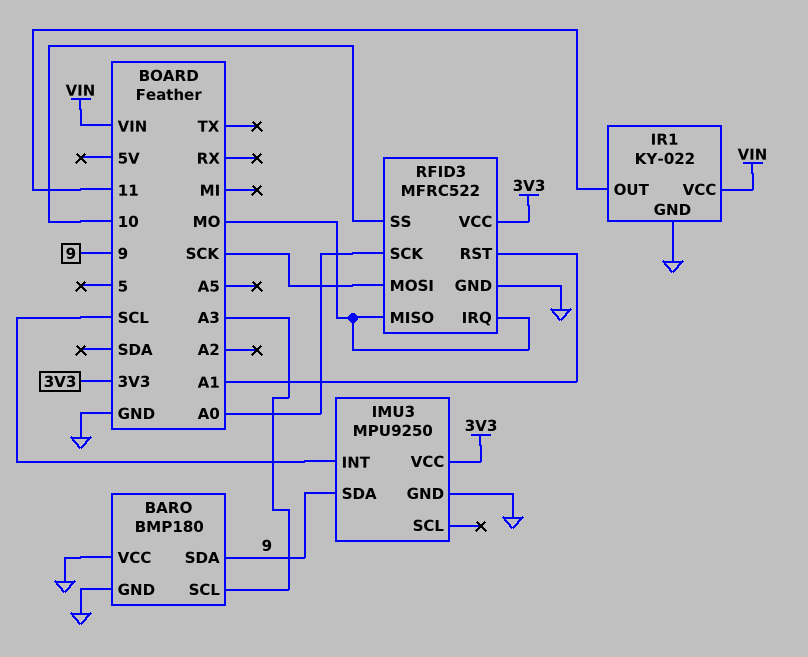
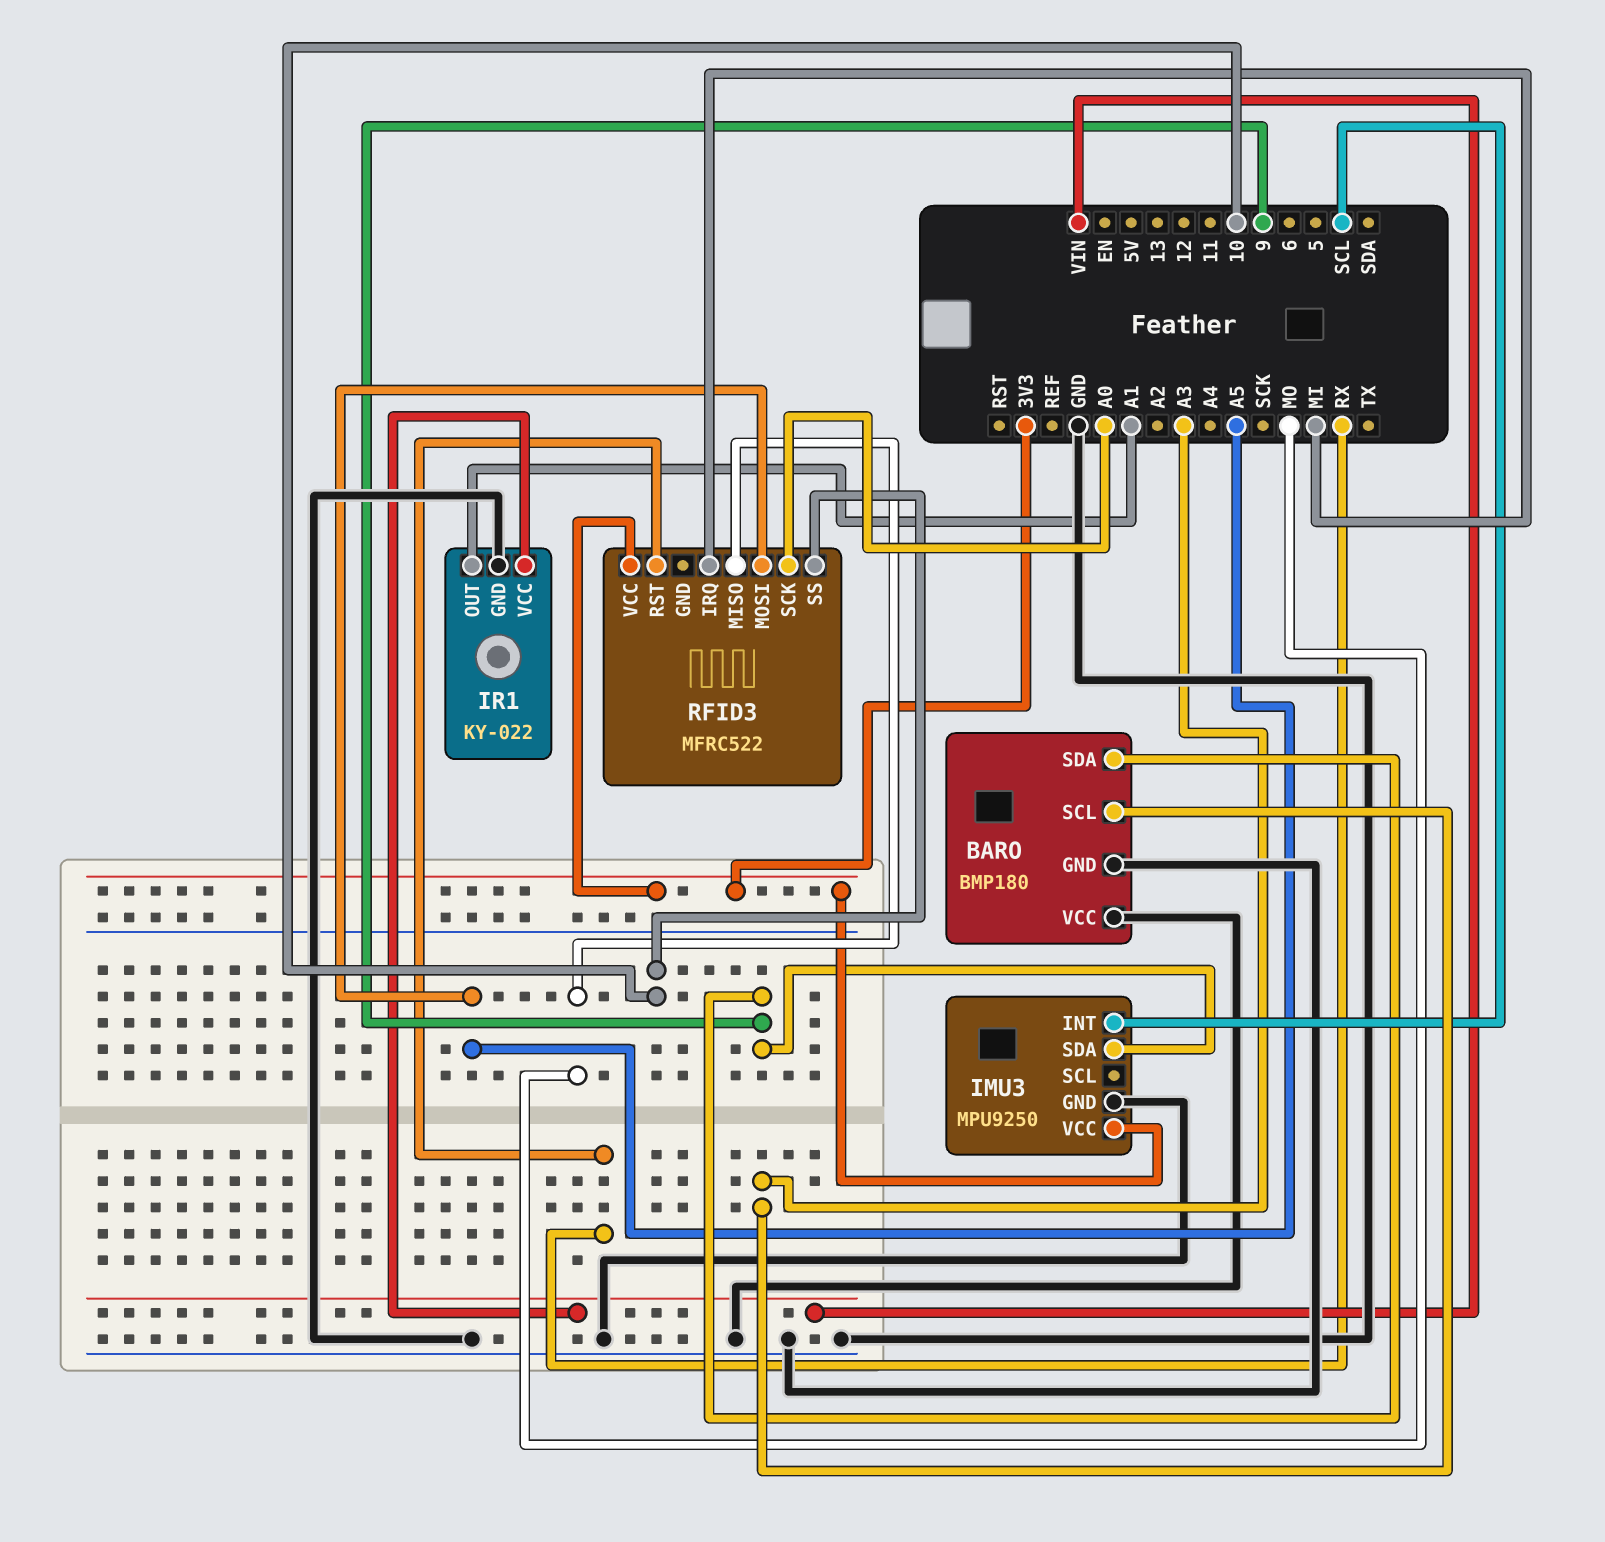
IR1 pin OUT: 11 -> A1
RFID3 pin GND: GND -> none
RFID3 pin IRQ: MO -> MI
RFID3 pin MOSI: SCK -> A5
RFID3 pin RST: A1 -> RX

